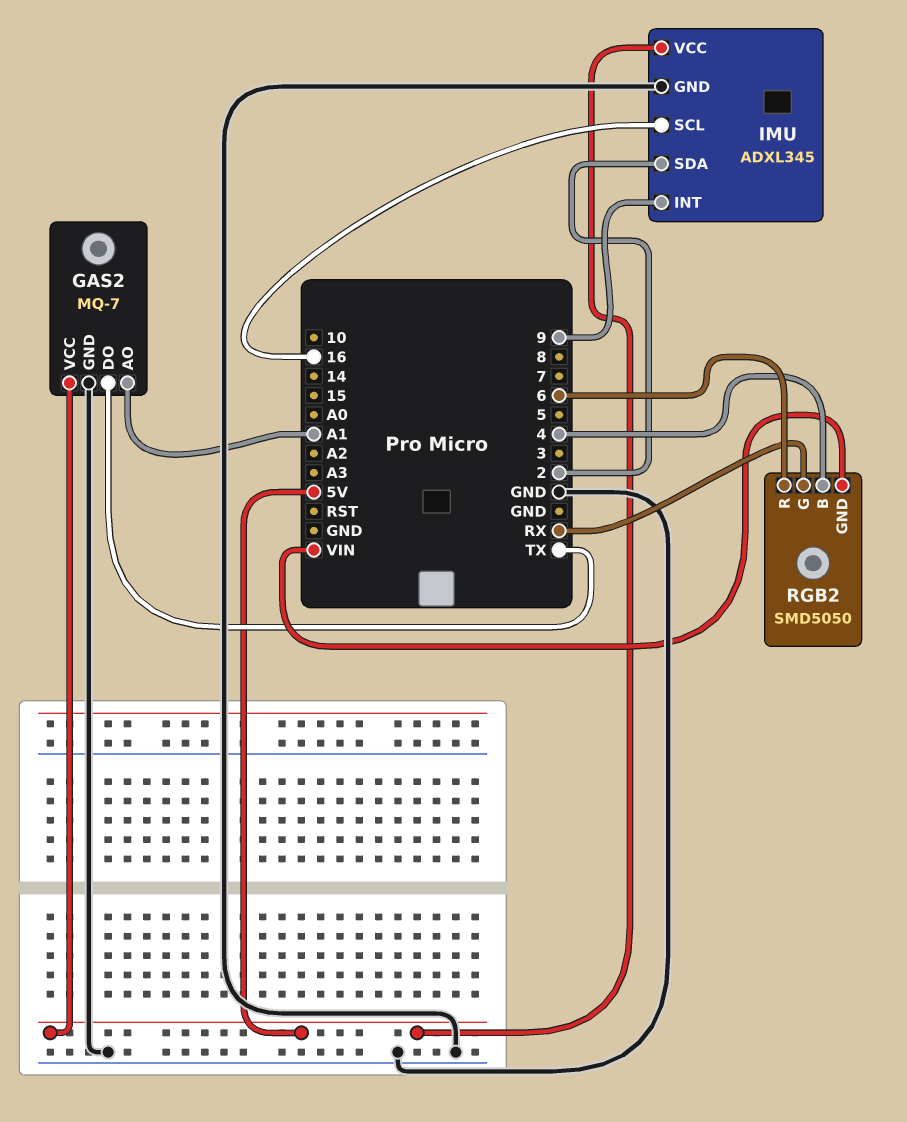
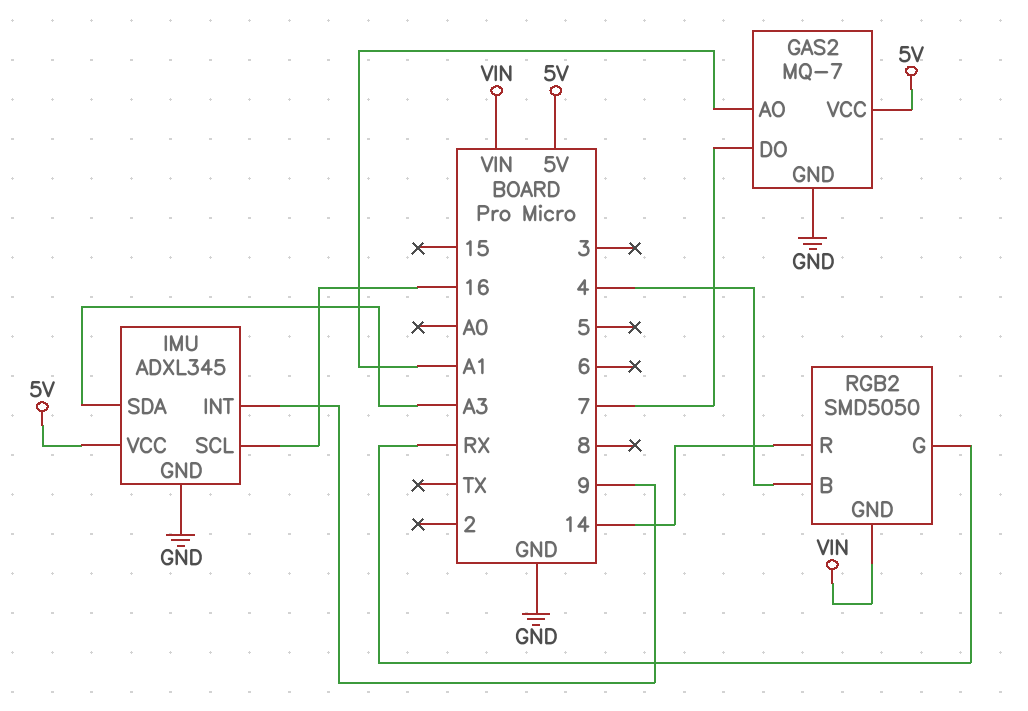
GAS2 pin DO: TX -> 7
IMU pin SDA: 2 -> A3
RGB2 pin R: 6 -> 14

